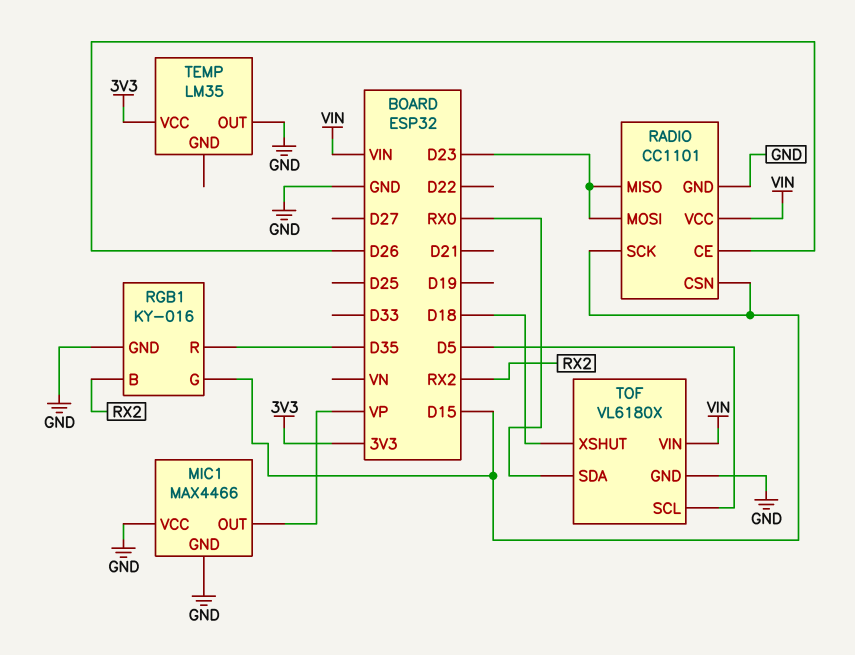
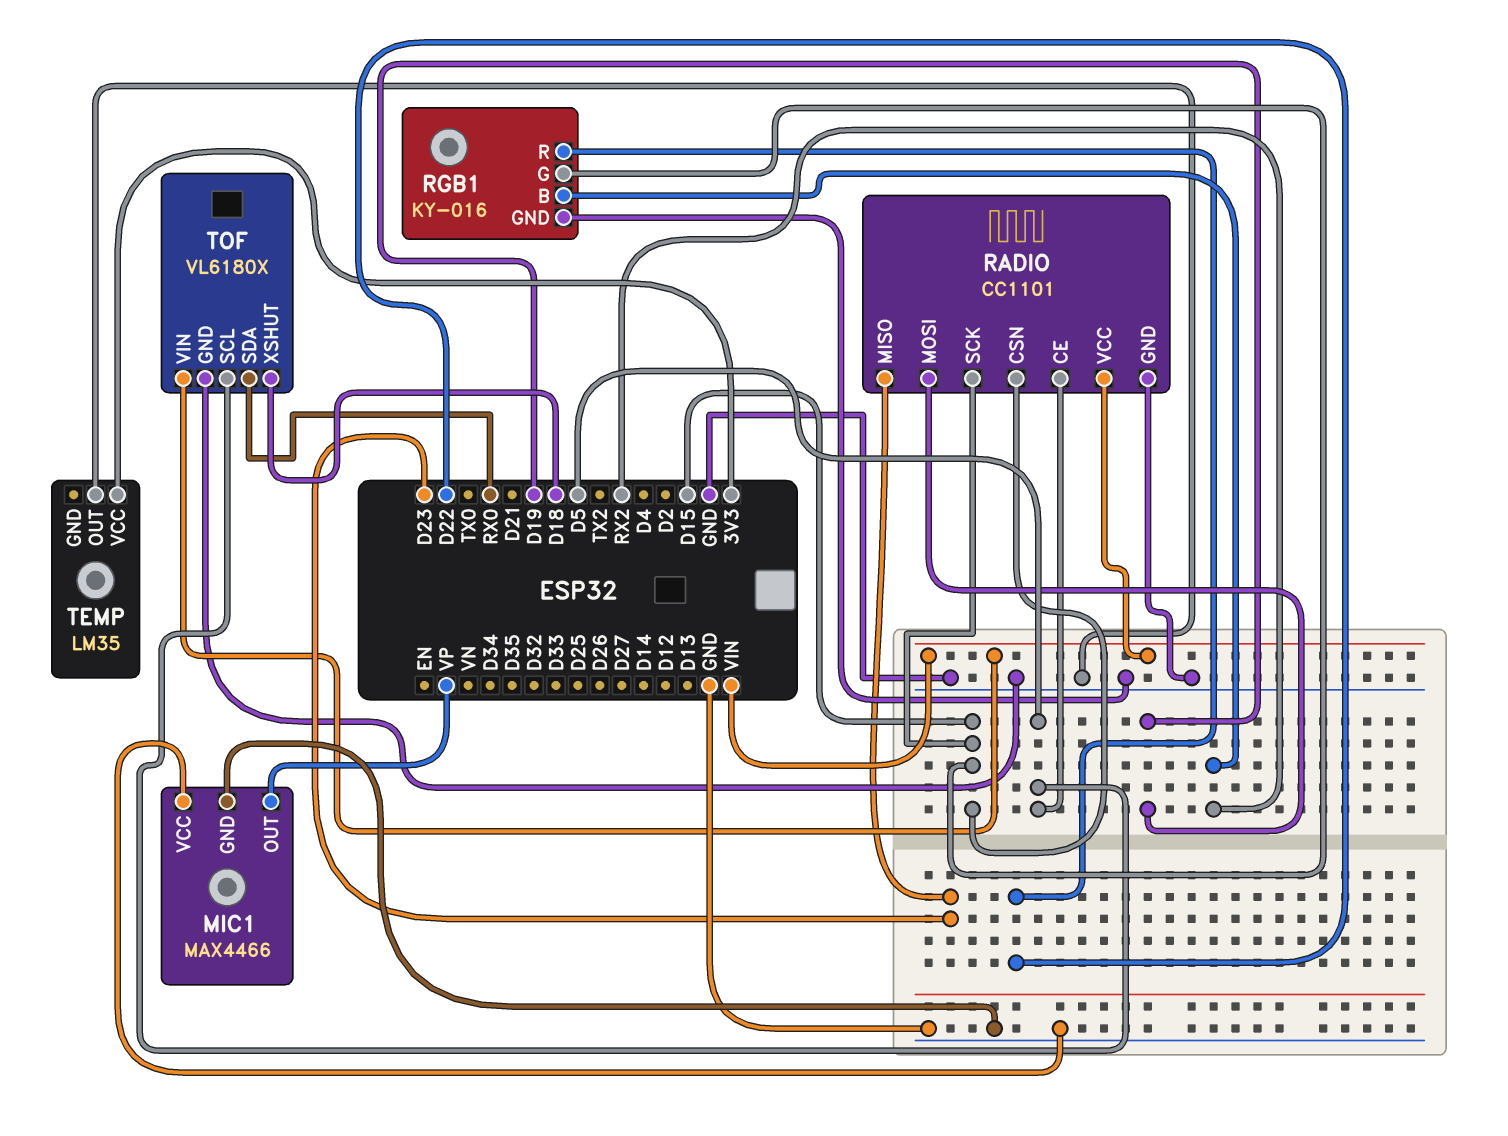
RADIO pin CE: D26 -> D5
RADIO pin MOSI: D23 -> D19
RGB1 pin R: D35 -> D22

